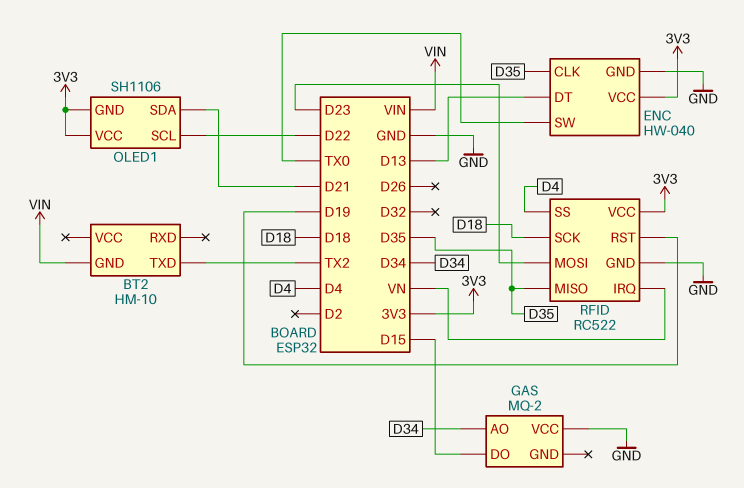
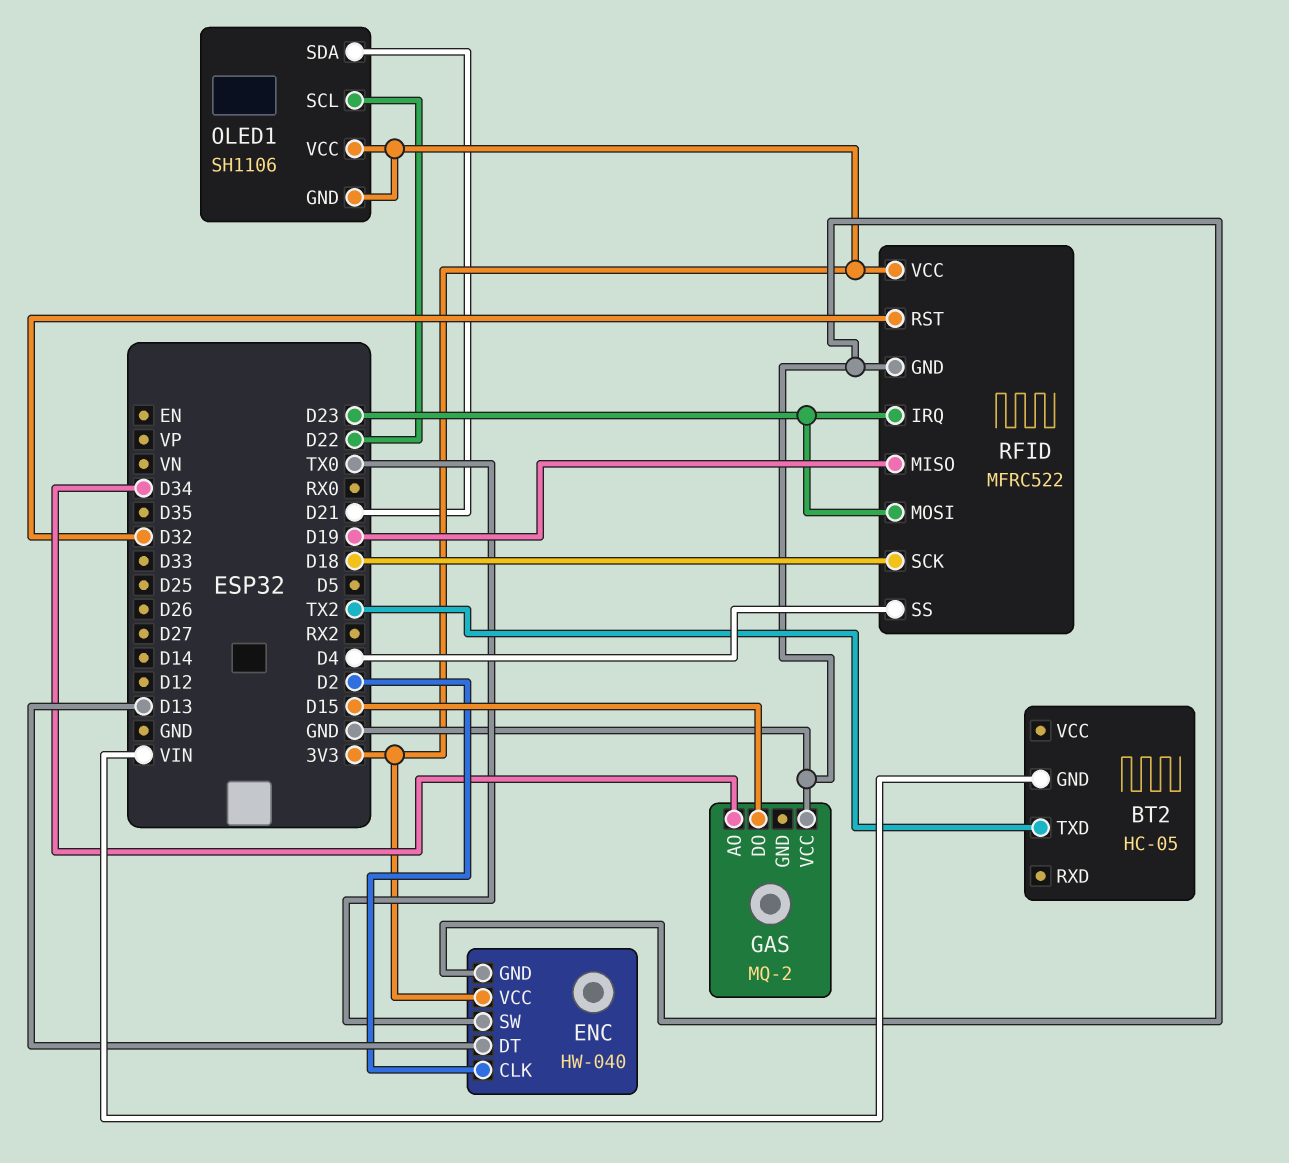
BT2: HM-10 -> HC-05
ENC pin CLK: D35 -> D2
RFID: RC522 -> MFRC522
RFID pin IRQ: VN -> D23
RFID pin MISO: D35 -> D19
RFID pin RST: D19 -> D32

